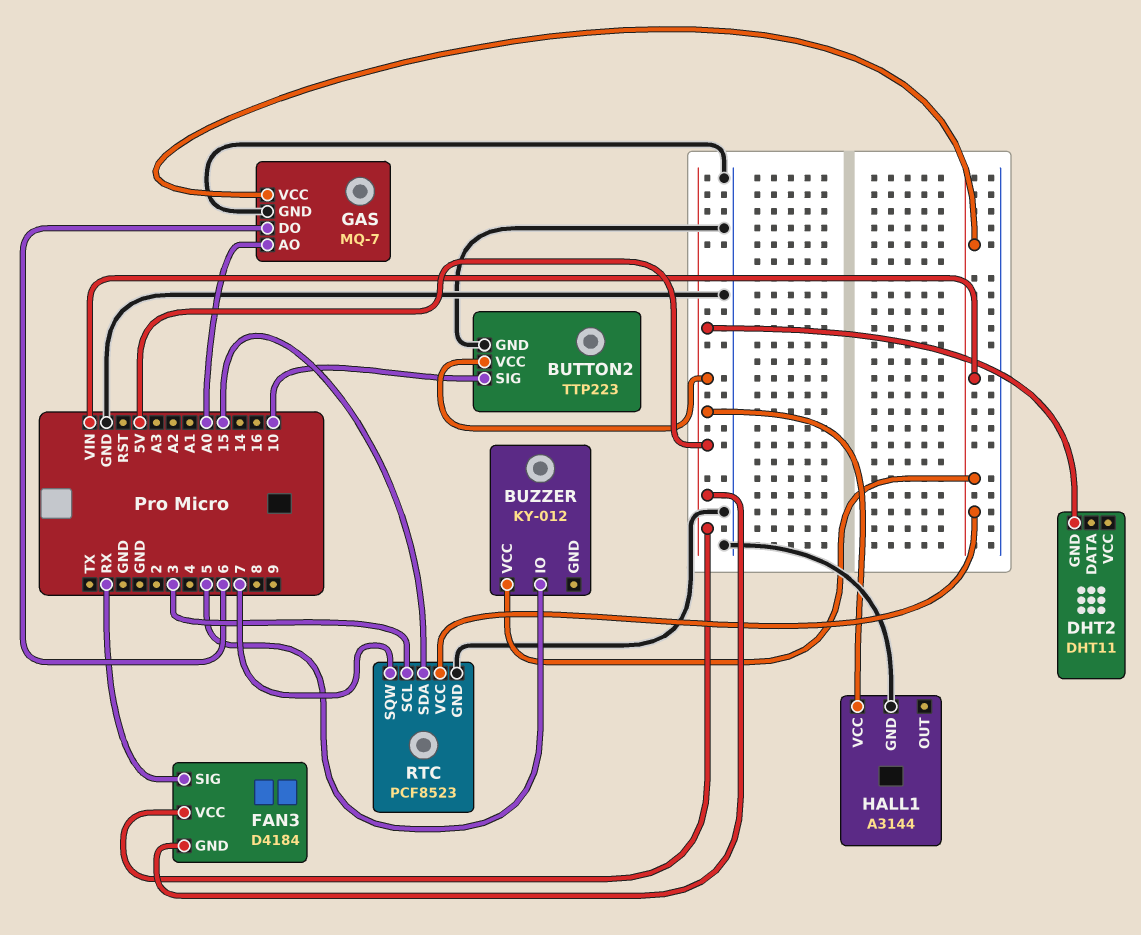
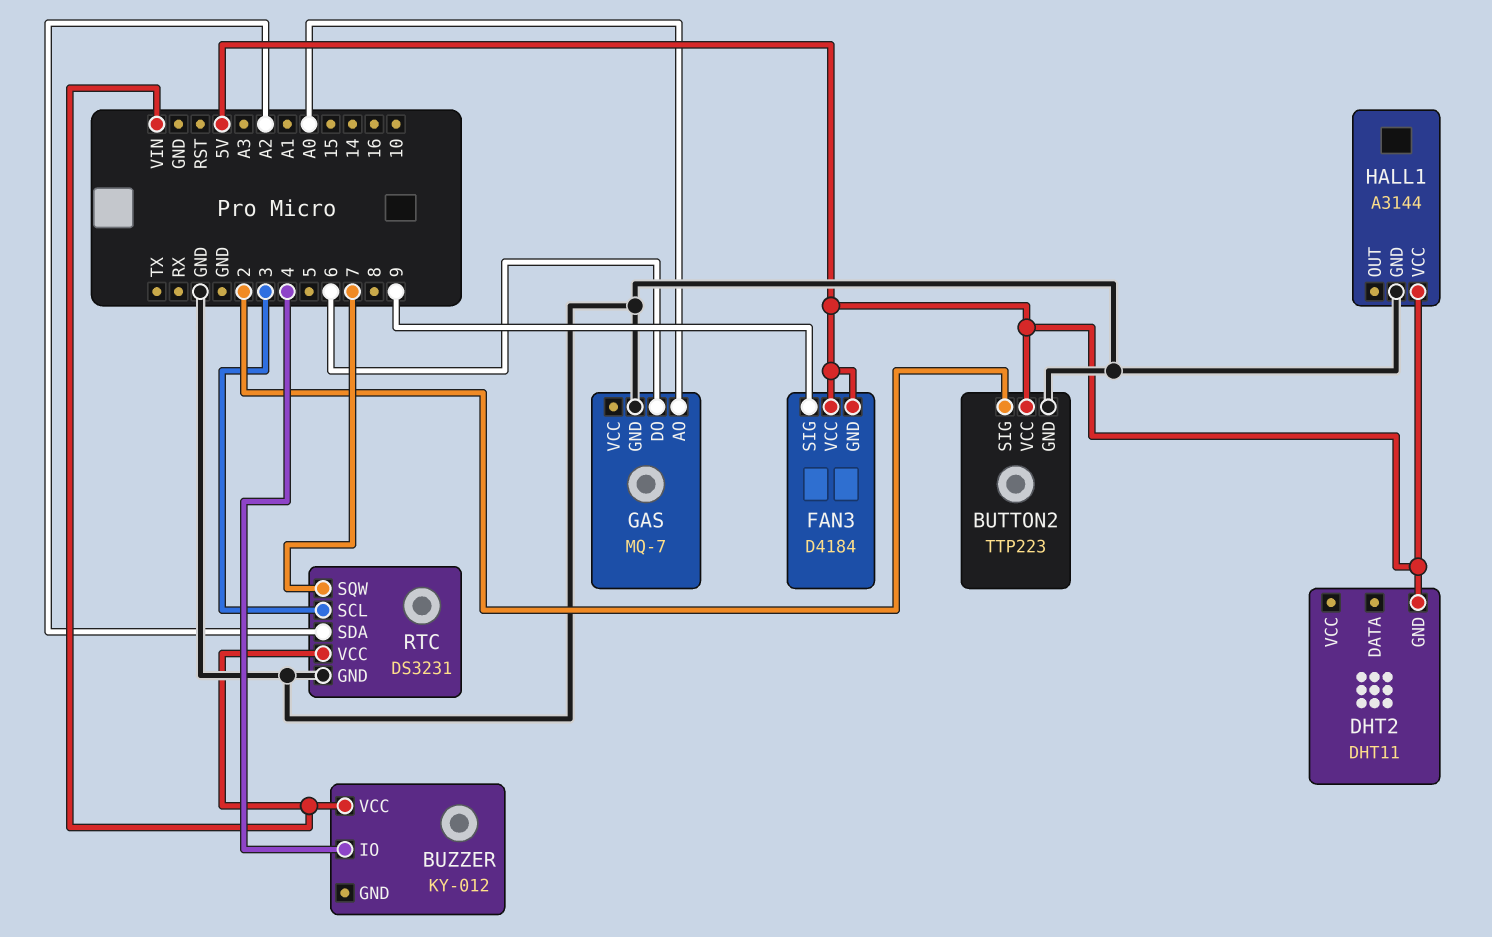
BUTTON2 pin SIG: 10 -> 2
BUZZER pin IO: 5 -> 4
FAN3 pin SIG: RX -> 9
GAS pin VCC: VIN -> none
RTC: PCF8523 -> DS3231
RTC pin SDA: 15 -> A2

